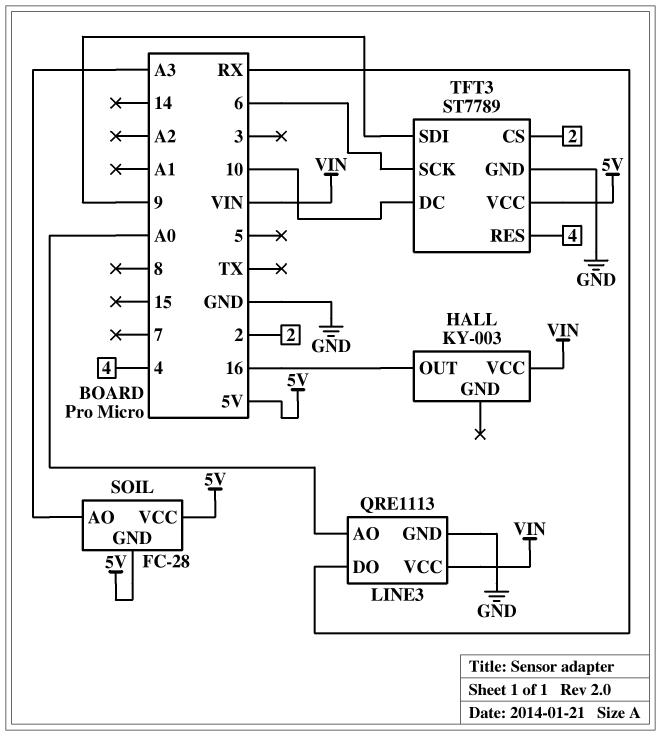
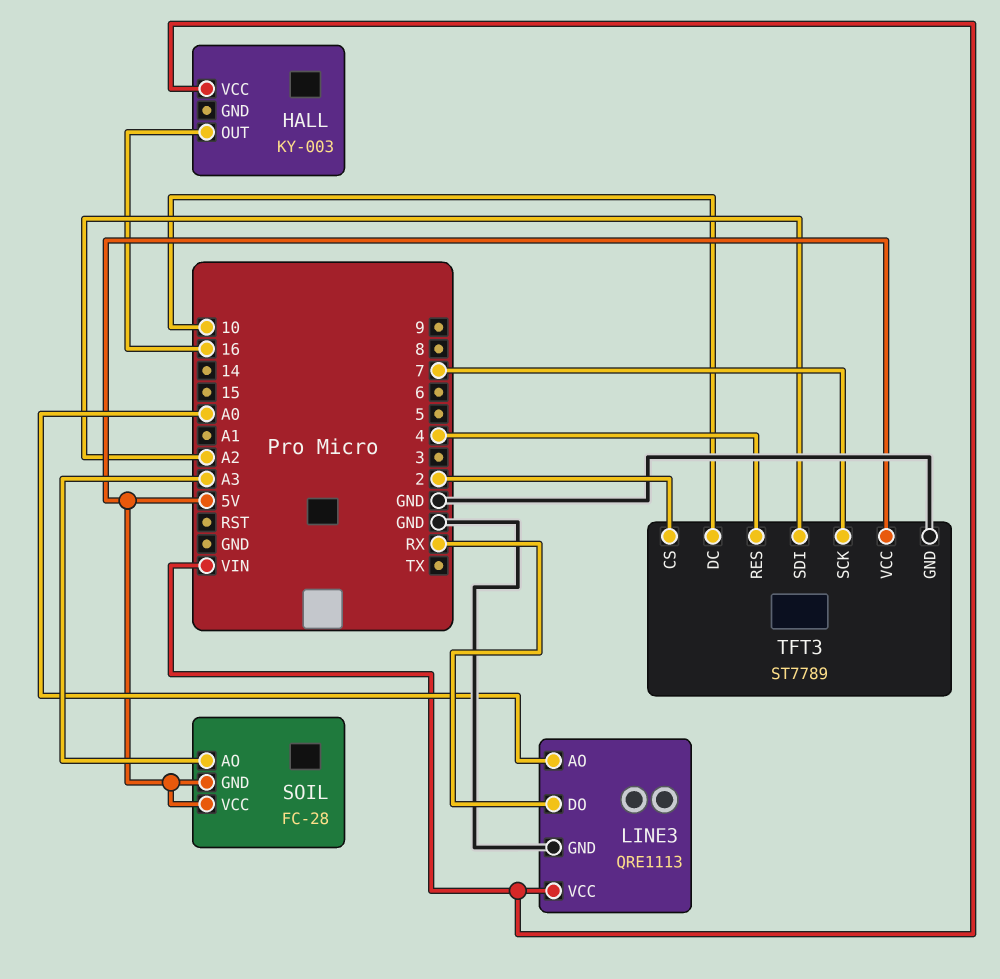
TFT3 pin SCK: 6 -> 7
TFT3 pin SDI: 9 -> A2

